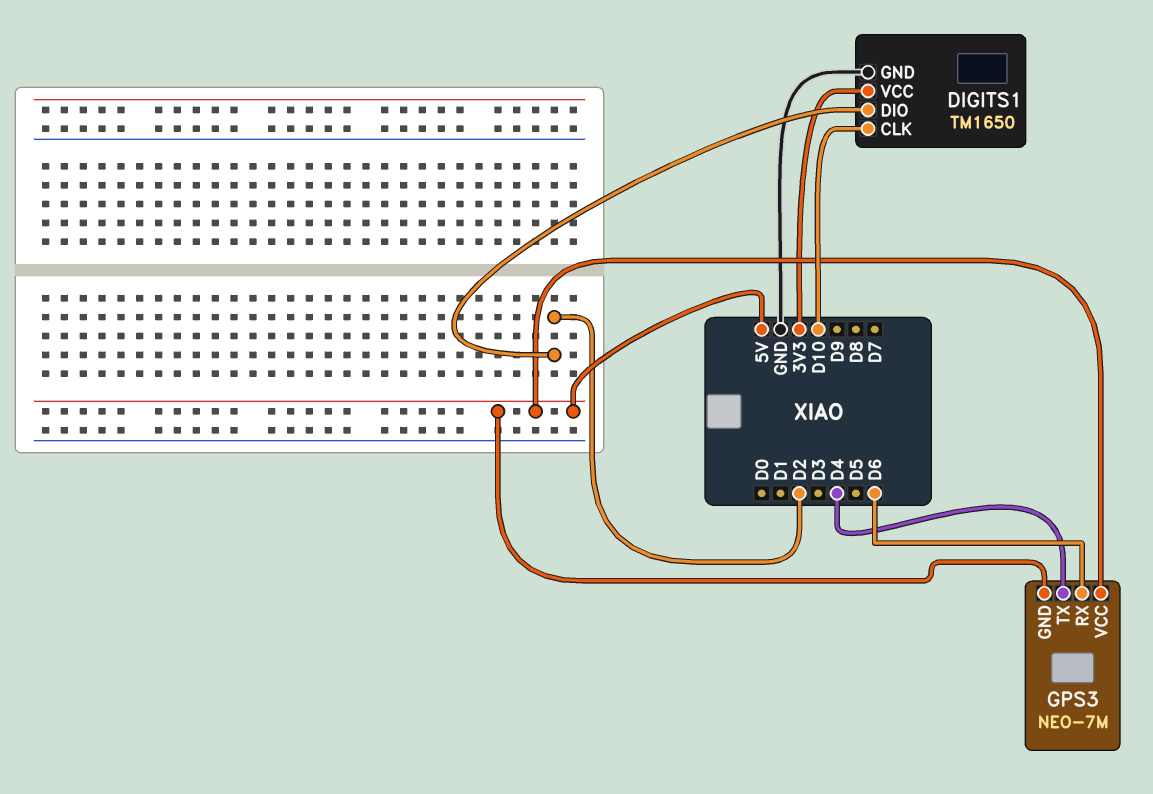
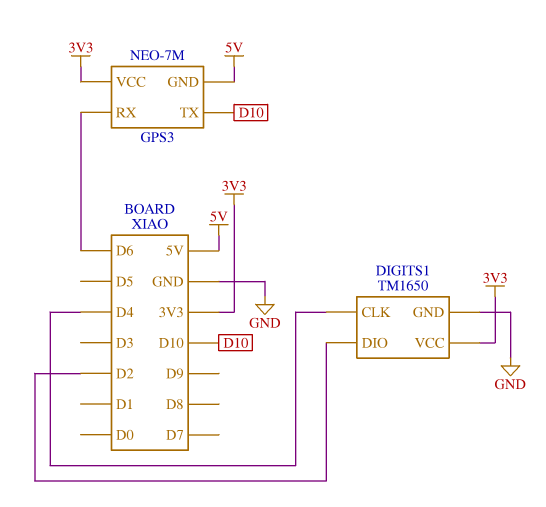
DIGITS1 pin CLK: D10 -> D4
GPS3 pin TX: D4 -> D10
GPS3 pin VCC: 5V -> 3V3

